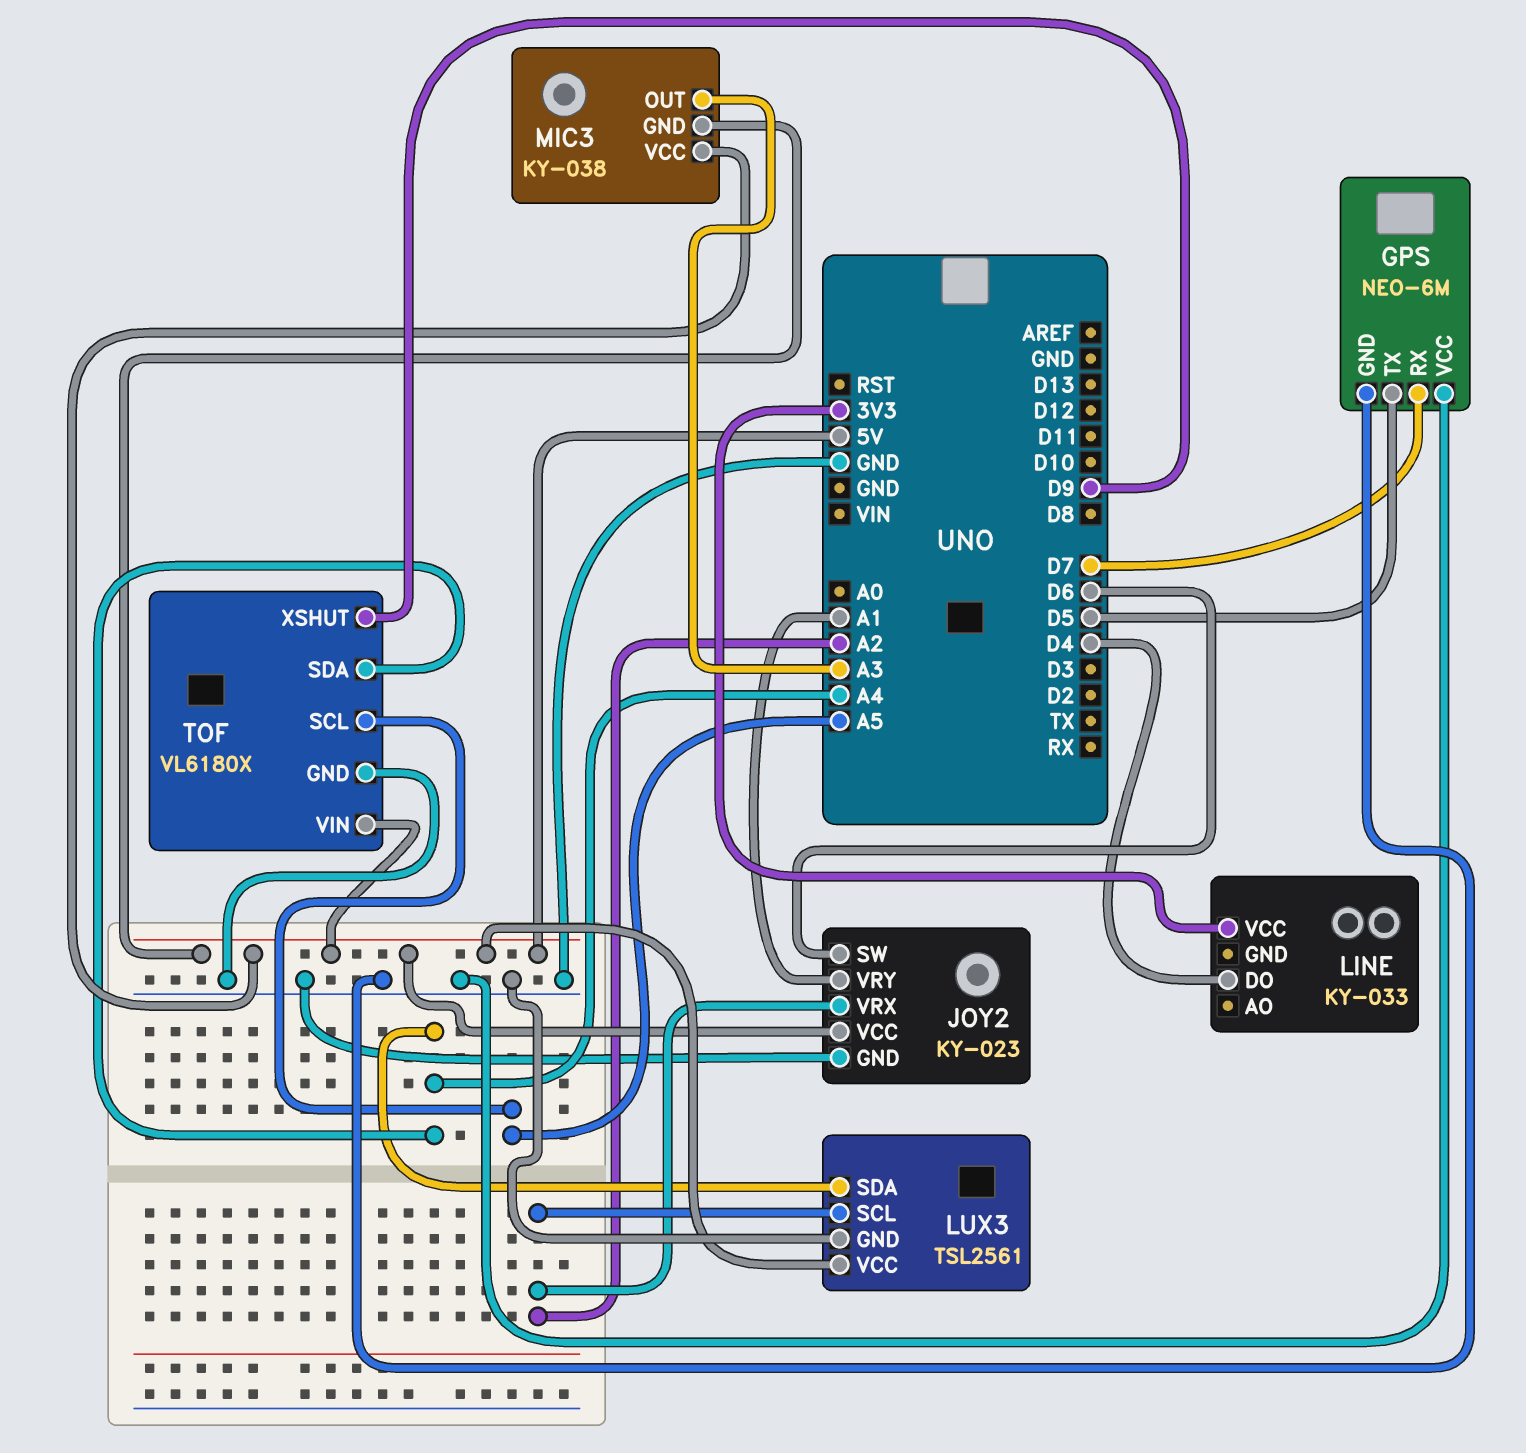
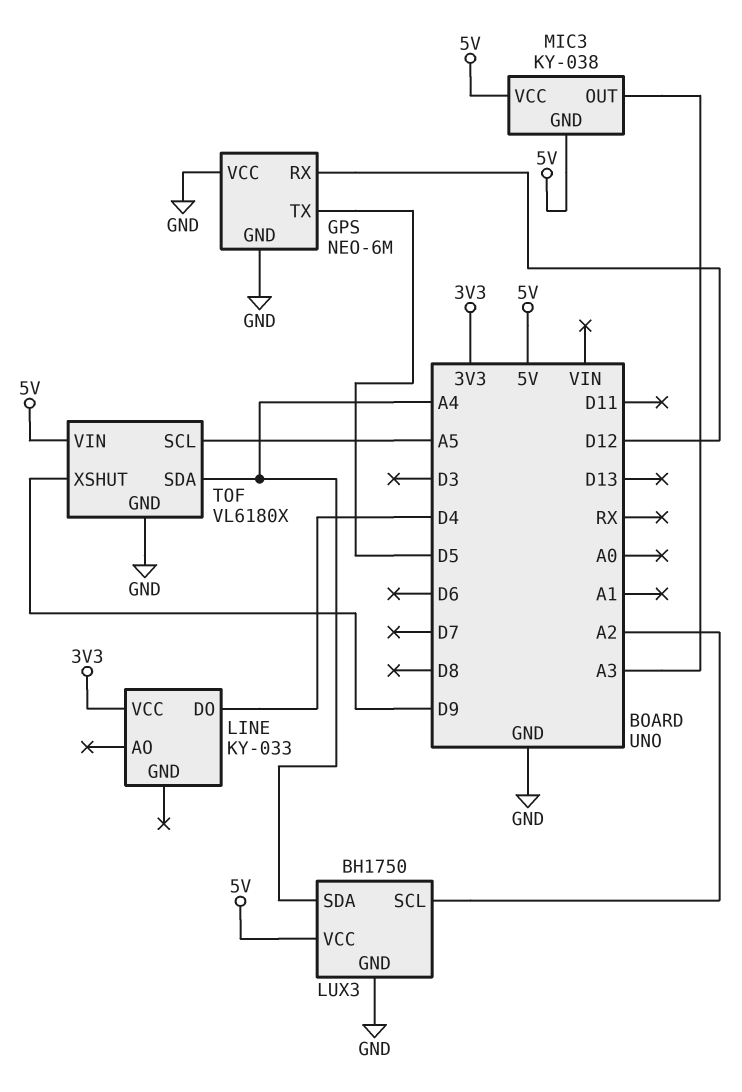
GPS pin RX: D7 -> D12
JOY2: KY-023 -> none
JOY2 pin GND: GND -> none
JOY2 pin SW: D6 -> none
JOY2 pin VCC: 5V -> none
JOY2 pin VRX: A2 -> none
JOY2 pin VRY: A1 -> none
LUX3: TSL2561 -> BH1750

